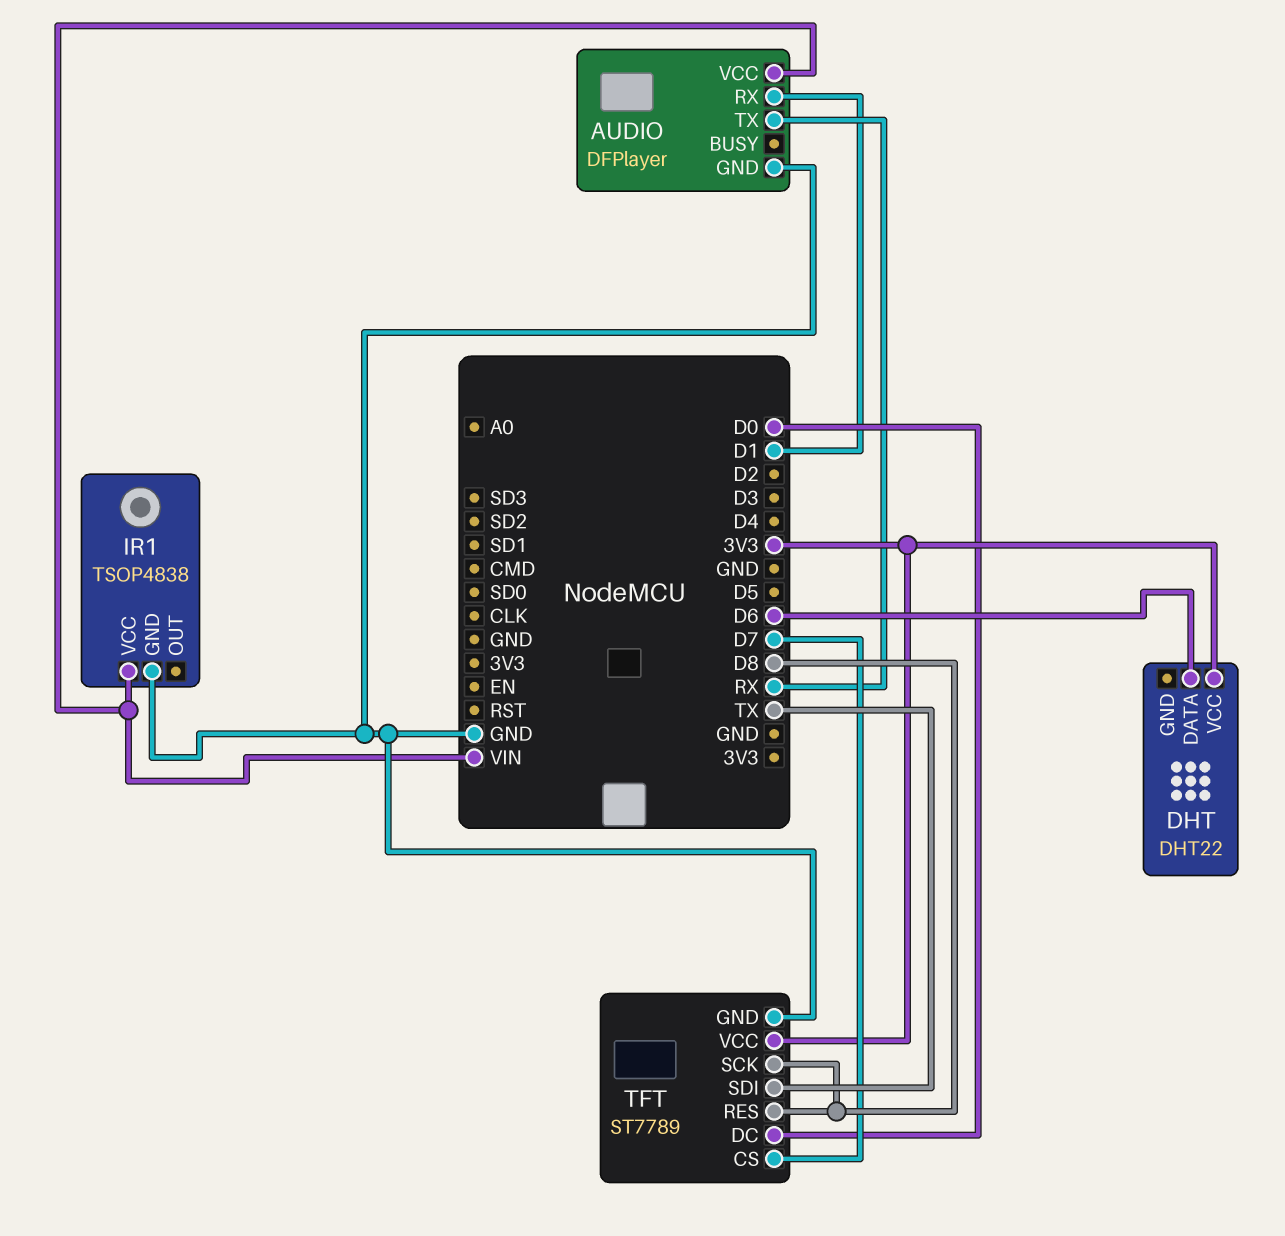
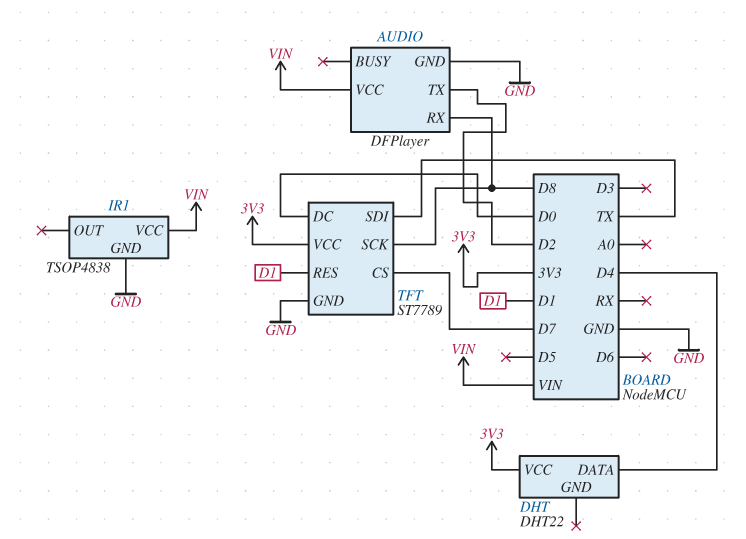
AUDIO pin RX: D1 -> D8
AUDIO pin TX: RX -> D2
DHT pin DATA: D6 -> D4
TFT pin RES: D8 -> D1

